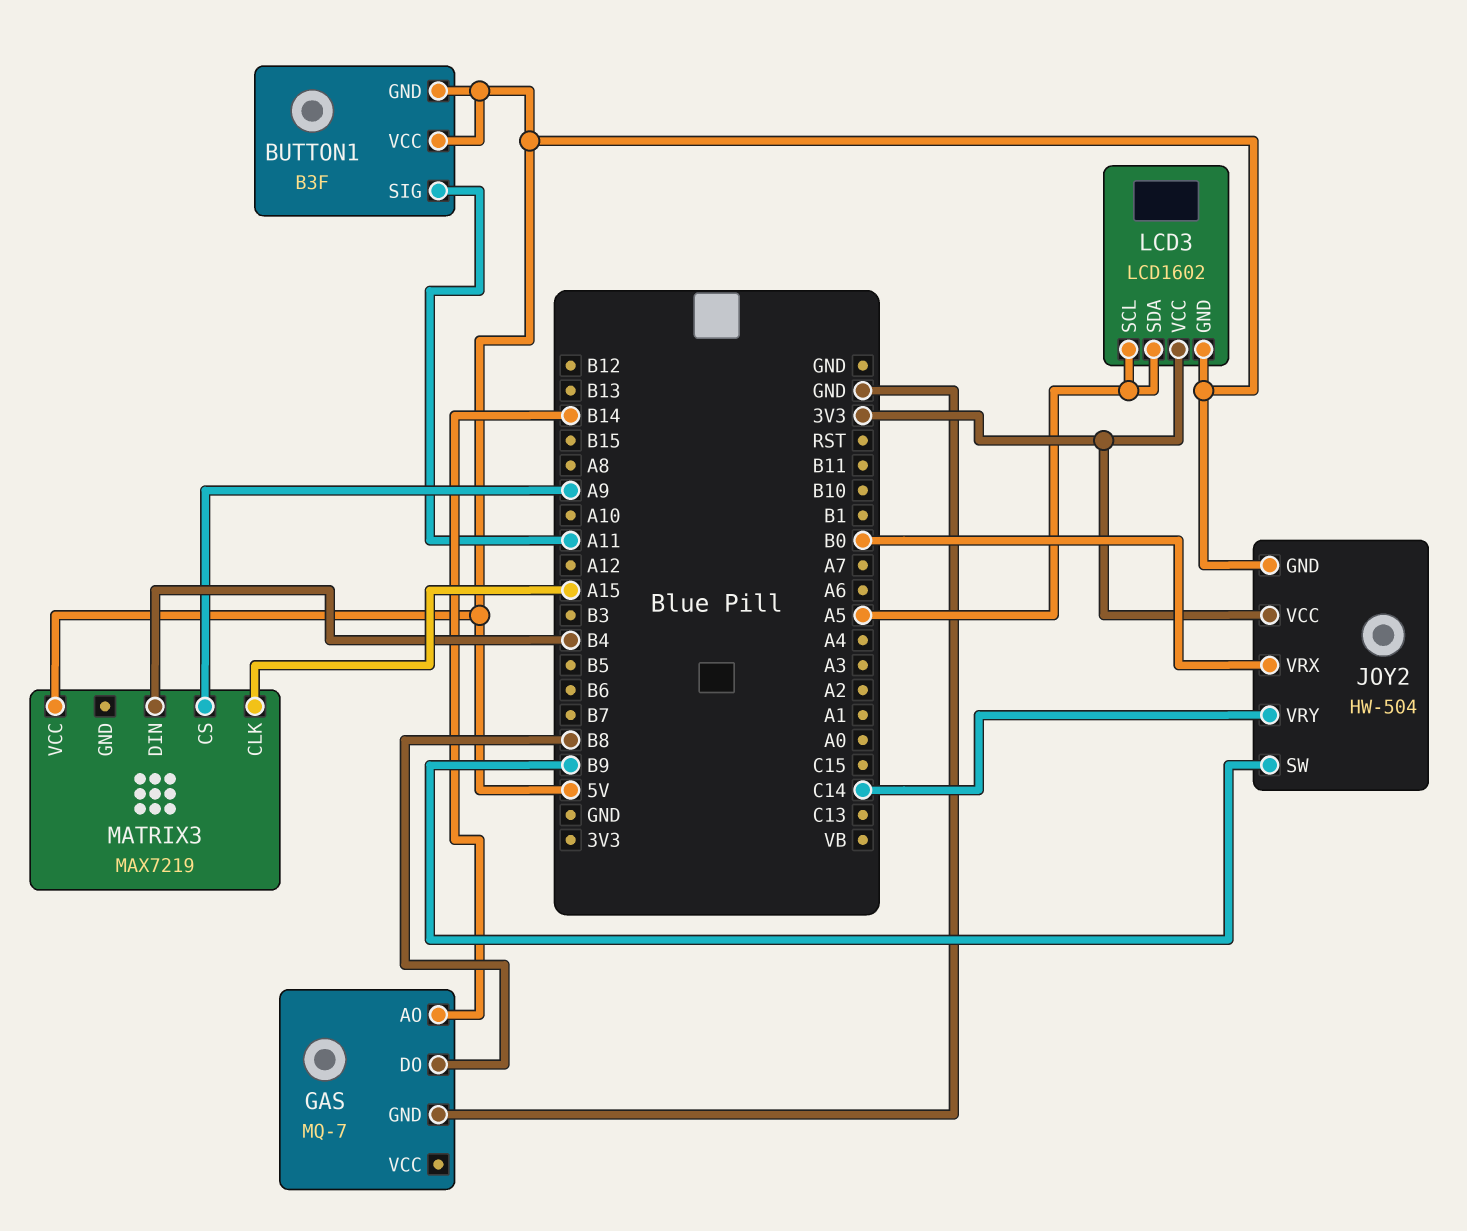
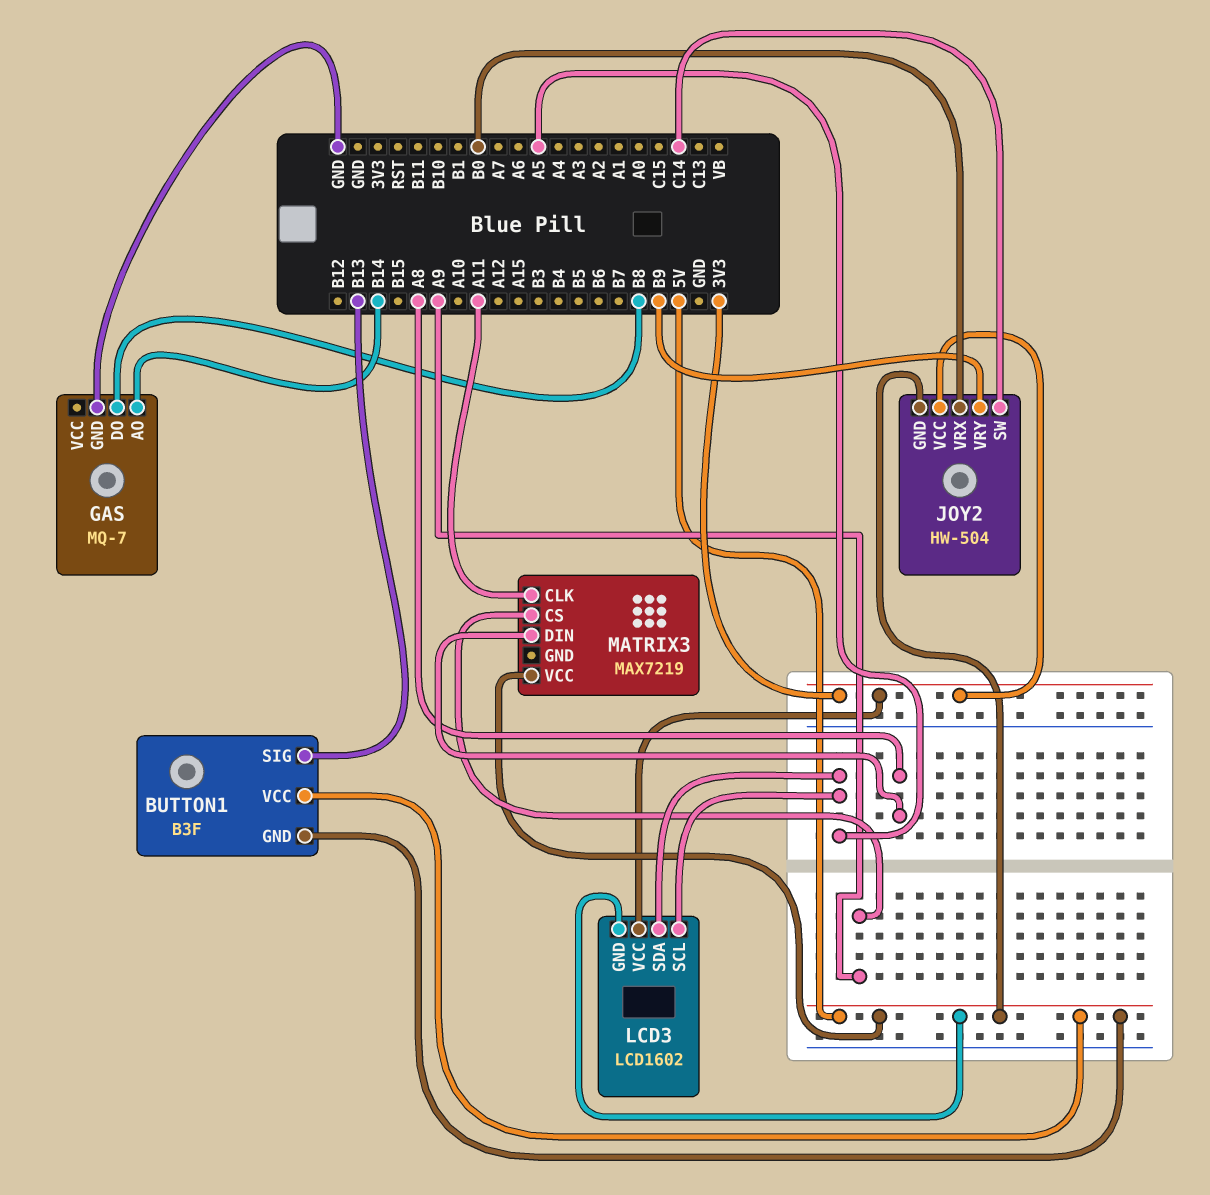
BUTTON1 pin SIG: A11 -> B13
JOY2 pin SW: B9 -> C14
JOY2 pin VRY: C14 -> B9
MATRIX3 pin CLK: A15 -> A11
MATRIX3 pin DIN: B4 -> A8

